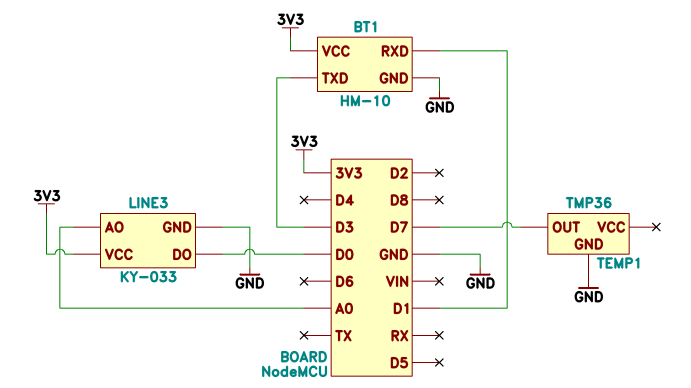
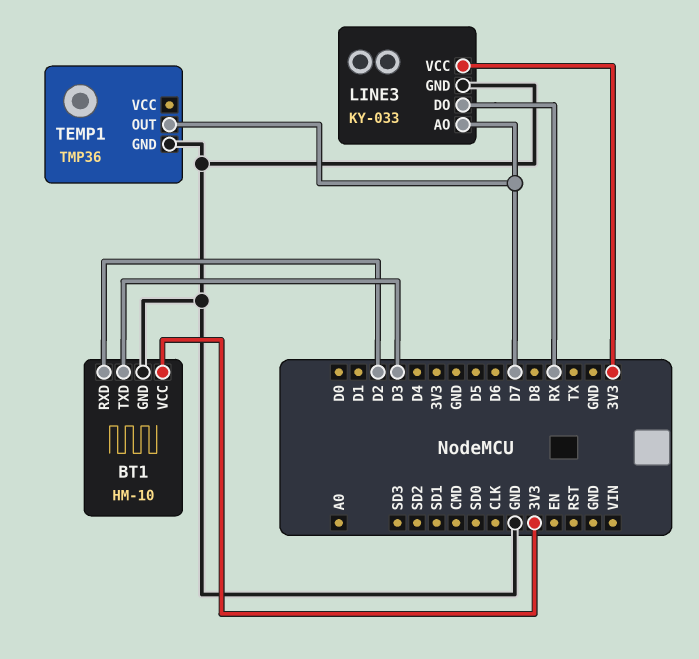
BT1 pin RXD: D1 -> D2
LINE3 pin AO: A0 -> D7
LINE3 pin DO: D0 -> RX

